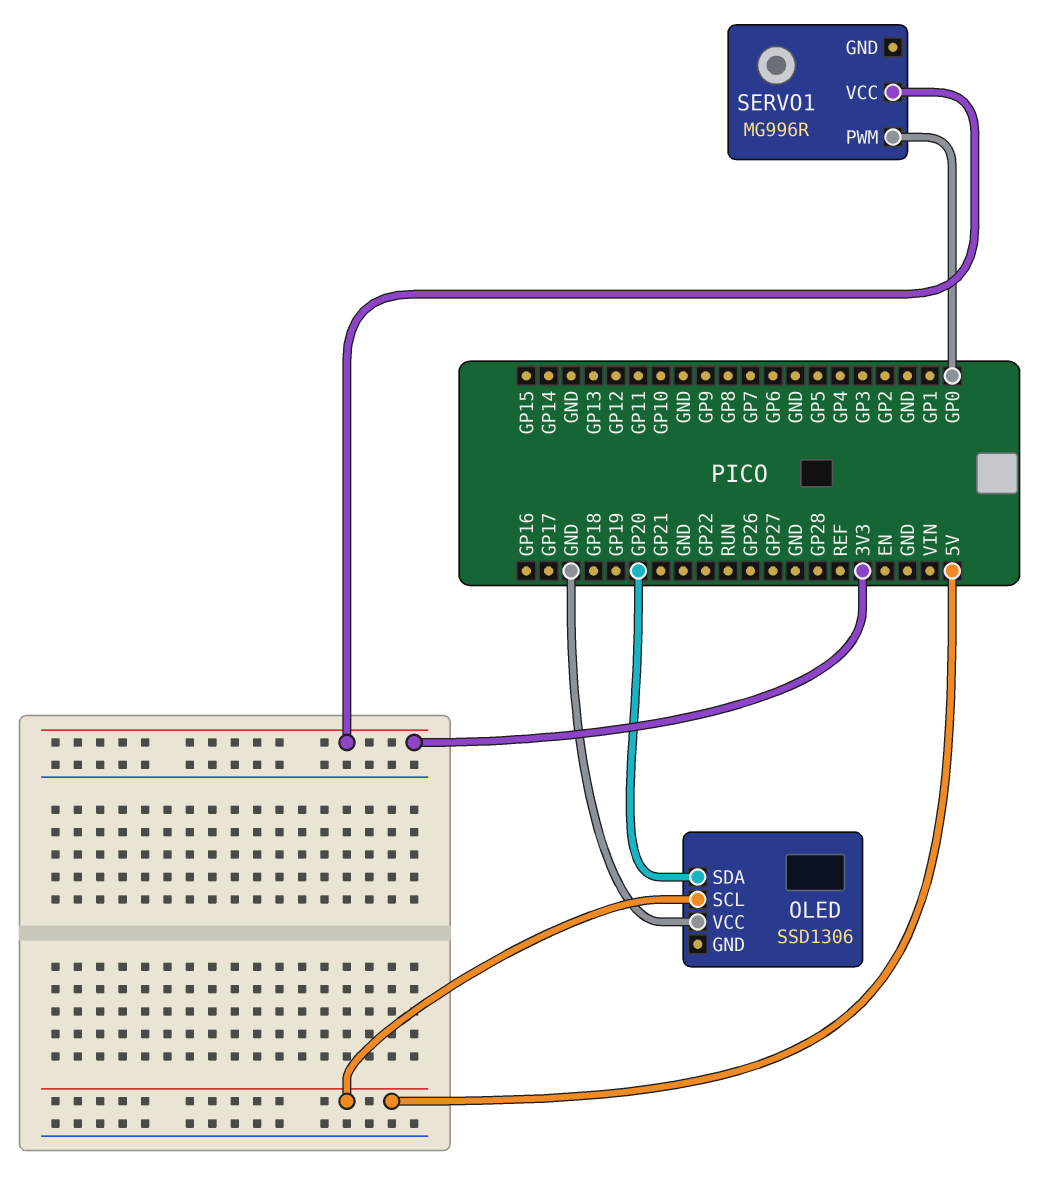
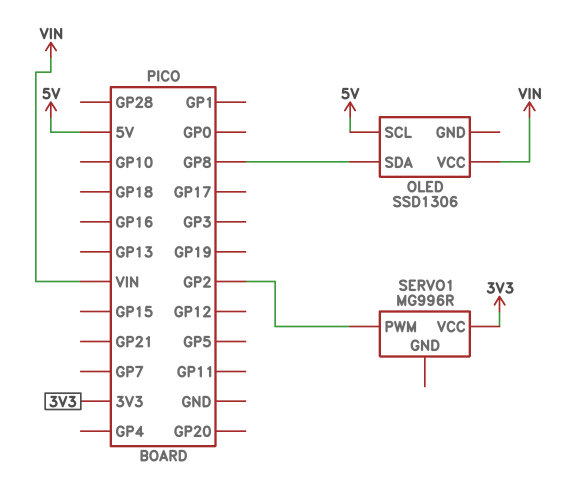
OLED pin SDA: GP20 -> GP8
OLED pin VCC: GND -> VIN
SERVO1 pin PWM: GP0 -> GP2

